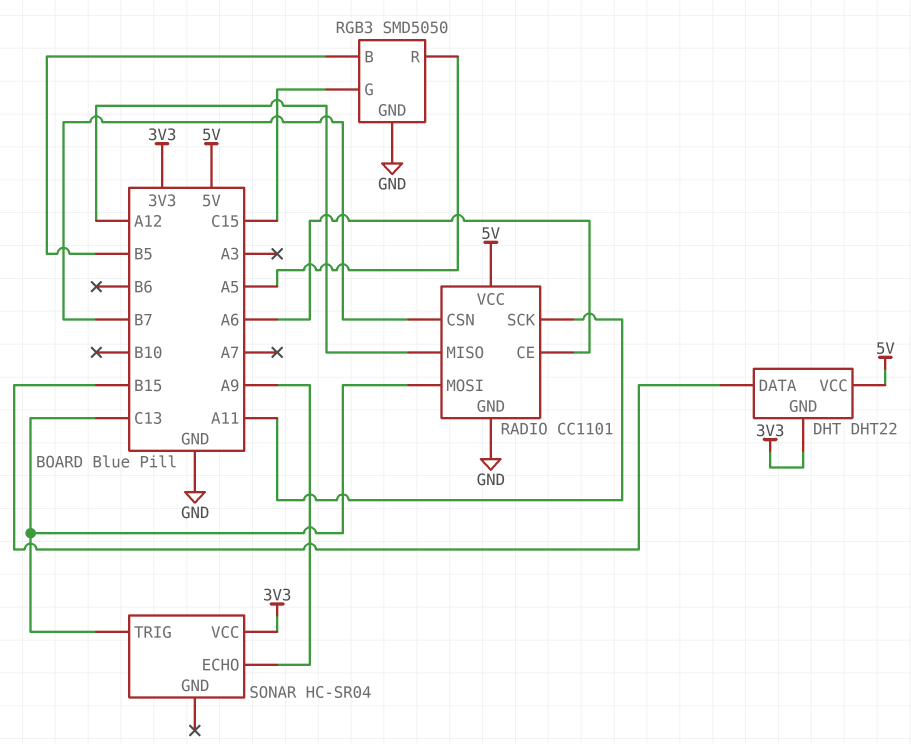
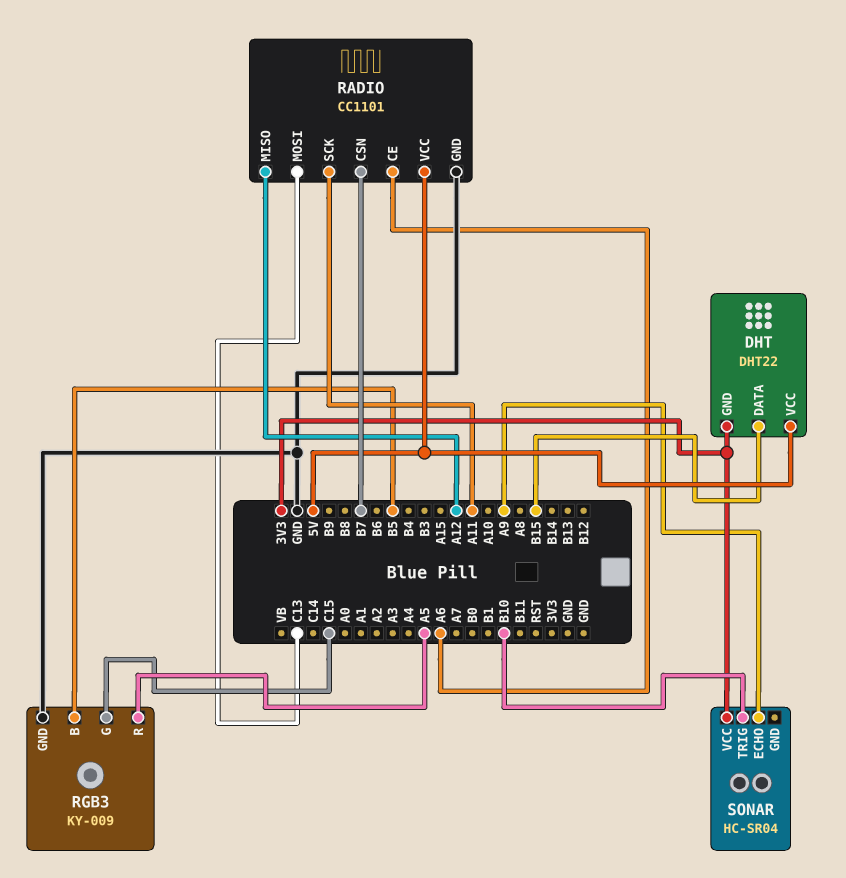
RGB3: SMD5050 -> KY-009
SONAR pin TRIG: C13 -> B10

